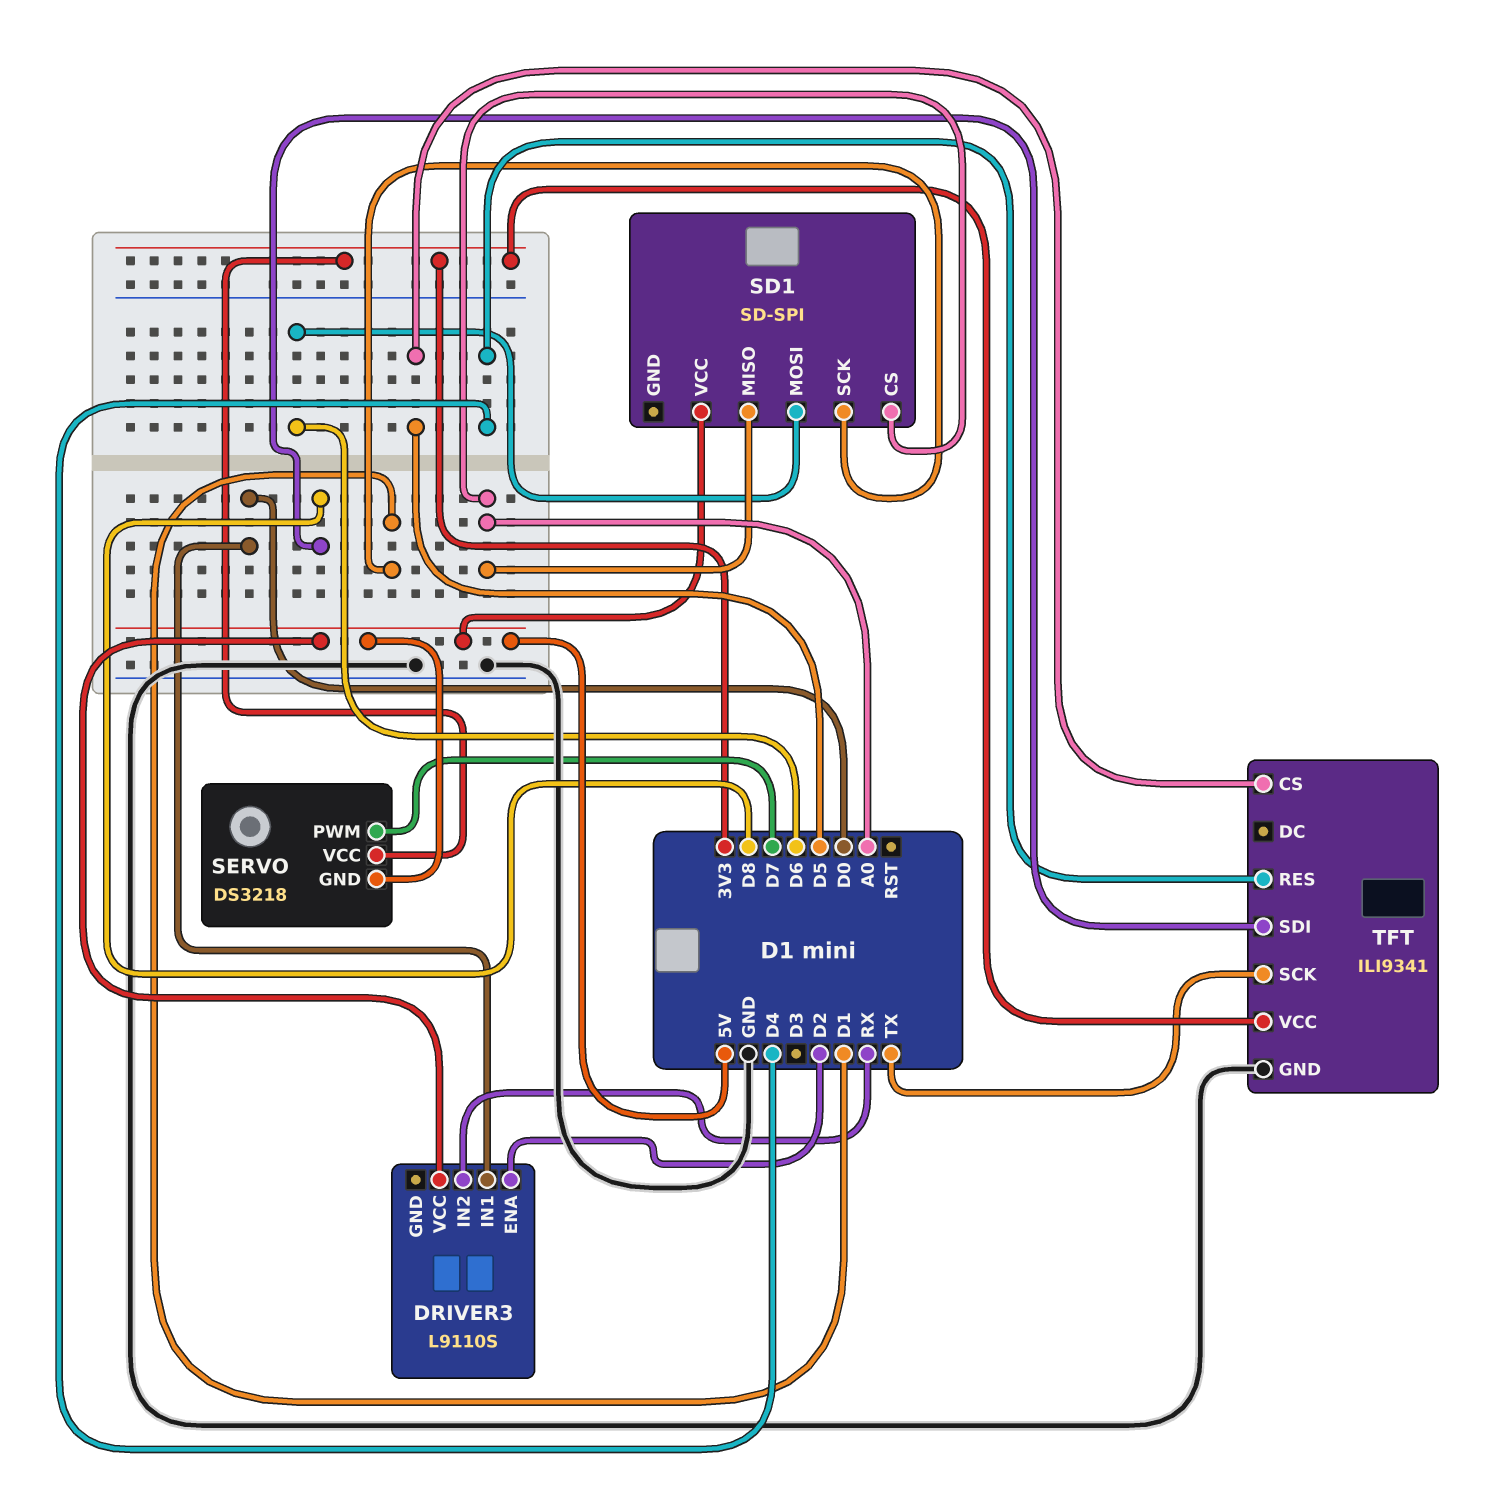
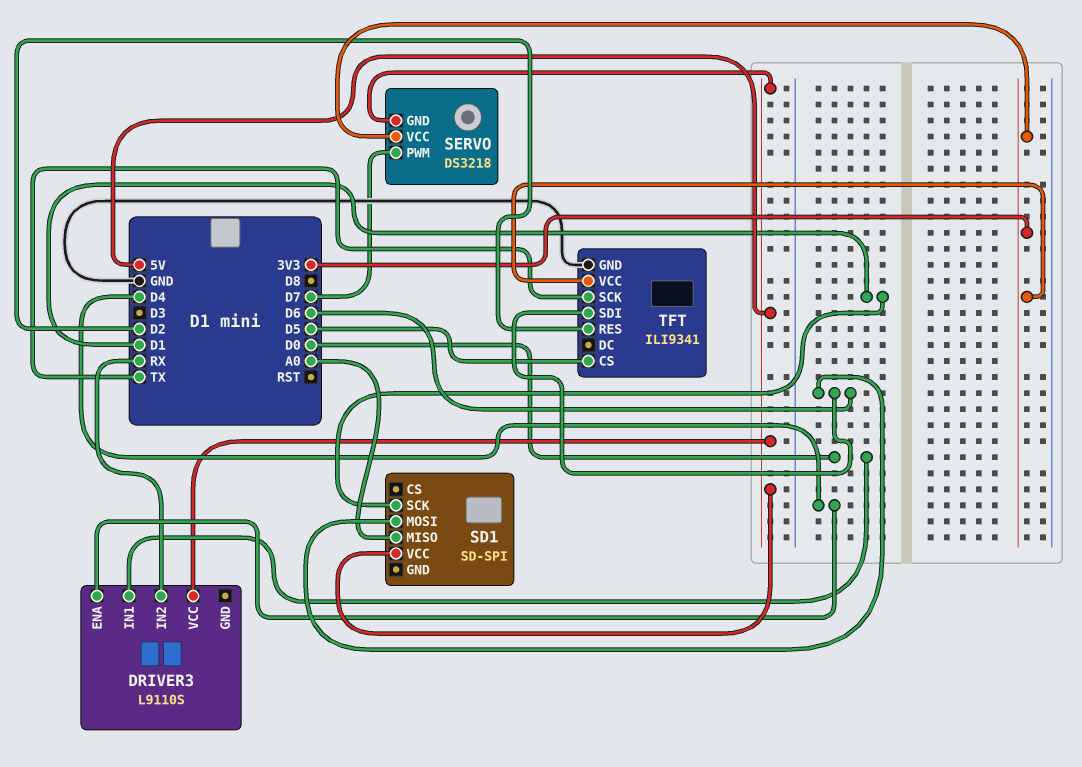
DRIVER3 pin ENA: D2 -> D4
SD1 pin CS: A0 -> none
TFT pin RES: D4 -> D2
TFT pin SDI: D8 -> D6

